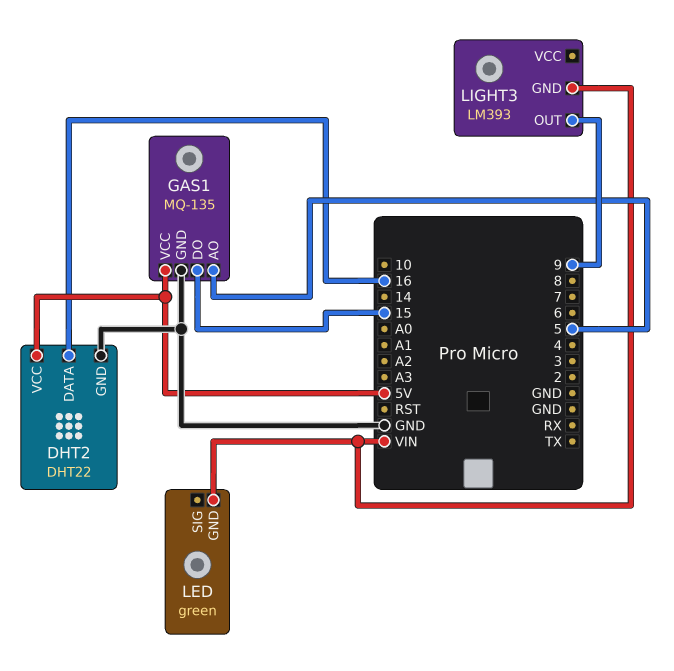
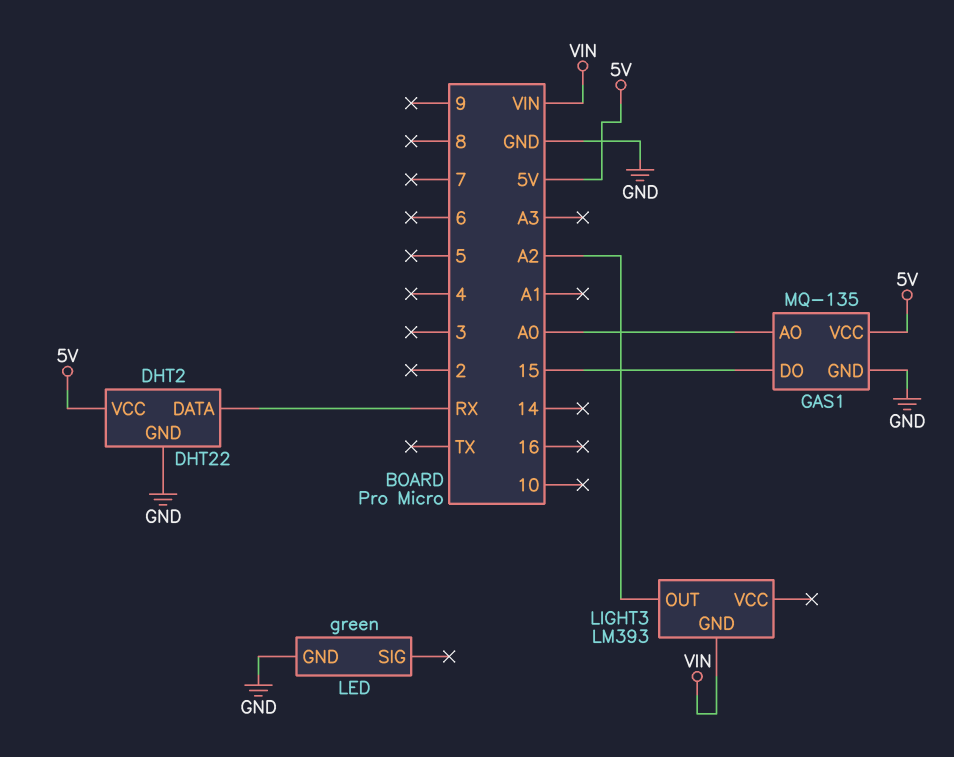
DHT2 pin DATA: 16 -> RX
GAS1 pin AO: 5 -> A0
LED pin GND: VIN -> GND
LIGHT3 pin OUT: 9 -> A2

